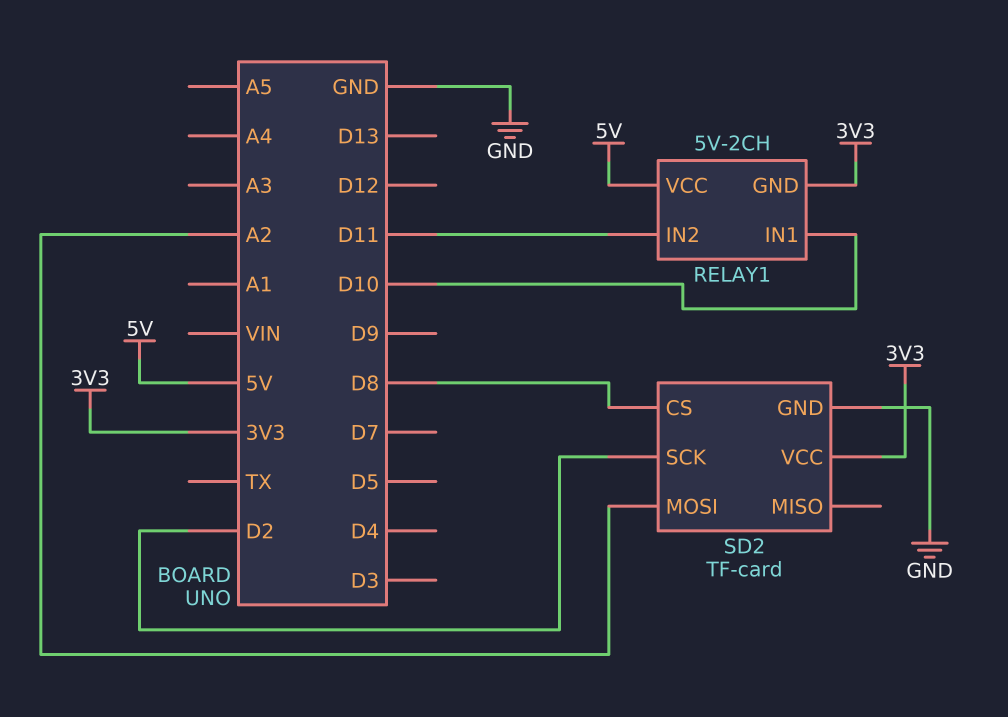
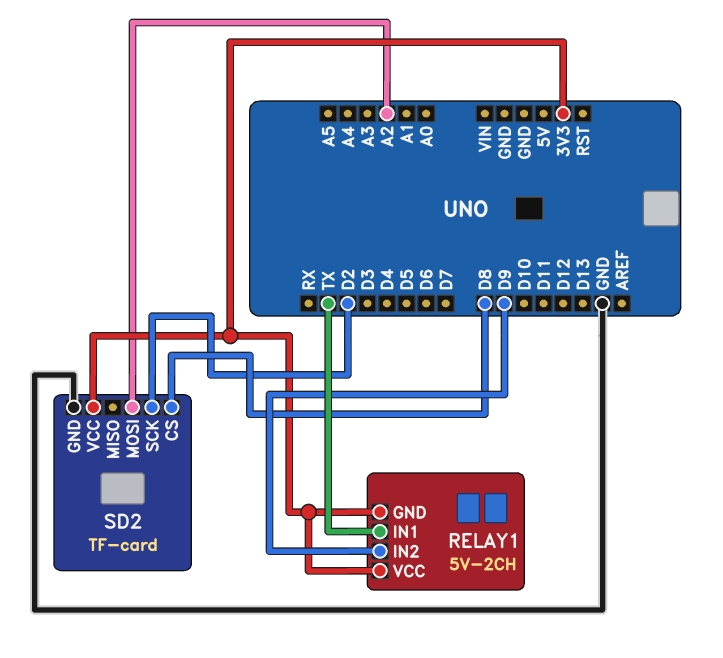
RELAY1 pin IN1: D10 -> TX
RELAY1 pin IN2: D11 -> D9
RELAY1 pin VCC: 5V -> 3V3

